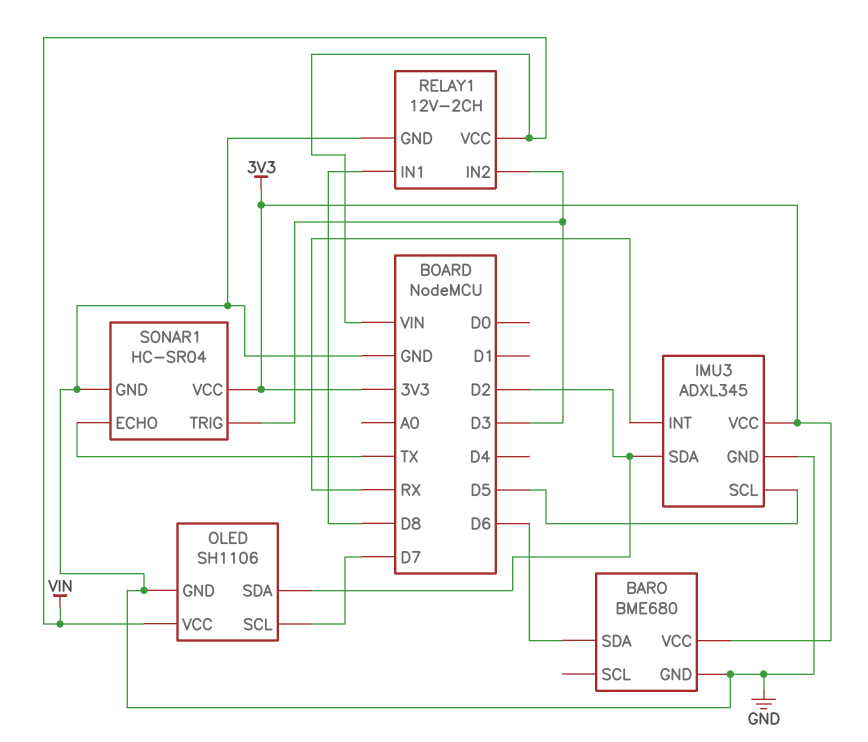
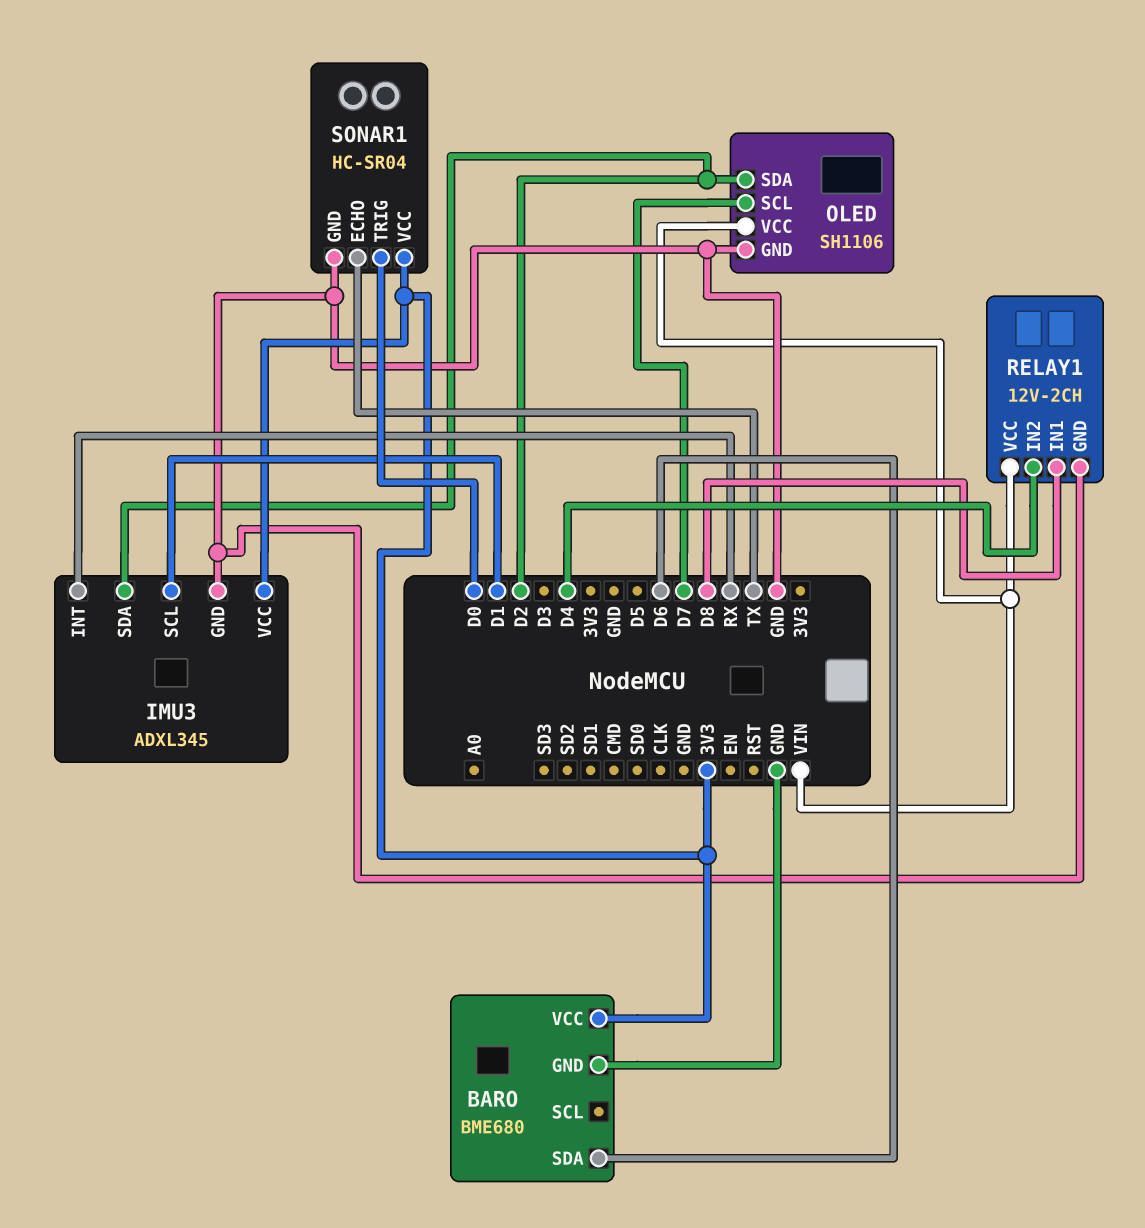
IMU3 pin SCL: D5 -> D1
RELAY1 pin IN2: D3 -> D4
SONAR1 pin TRIG: D3 -> D0

